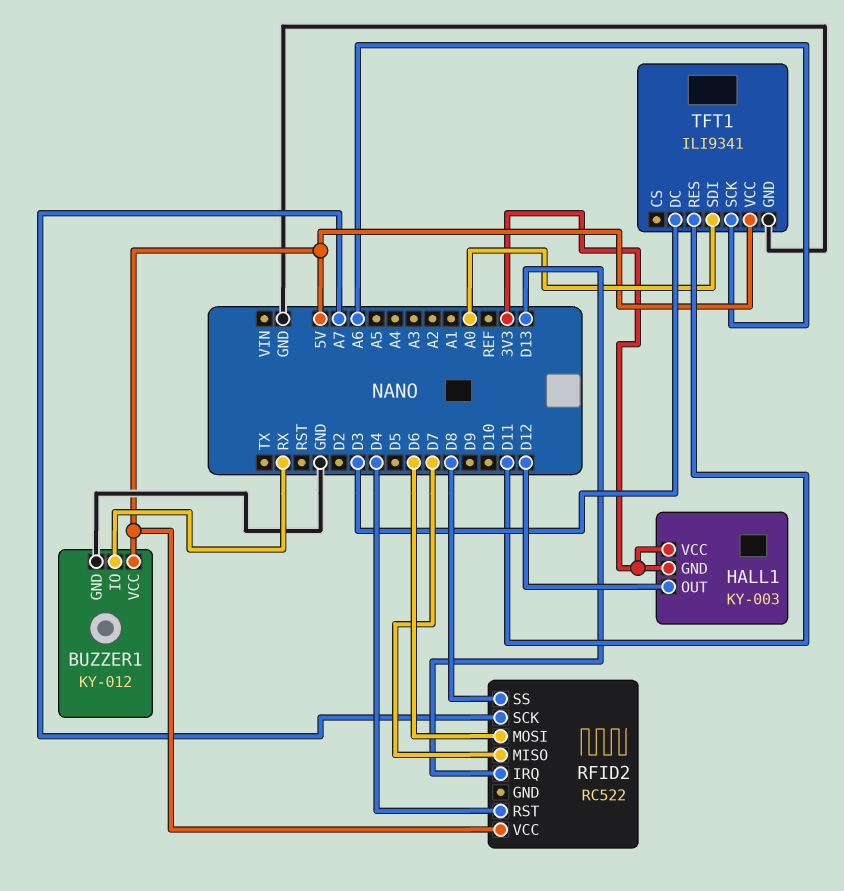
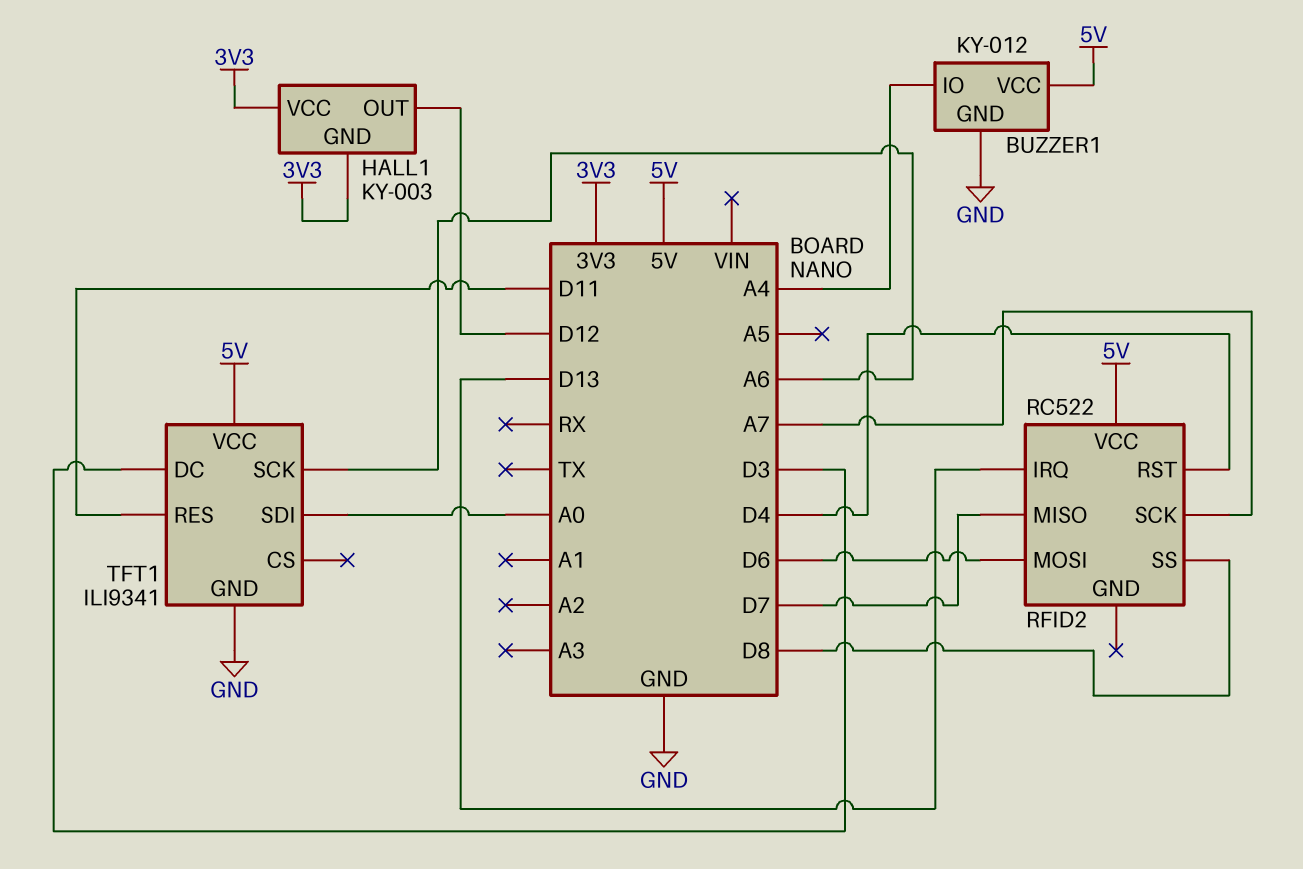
BUZZER1 pin IO: RX -> A4

